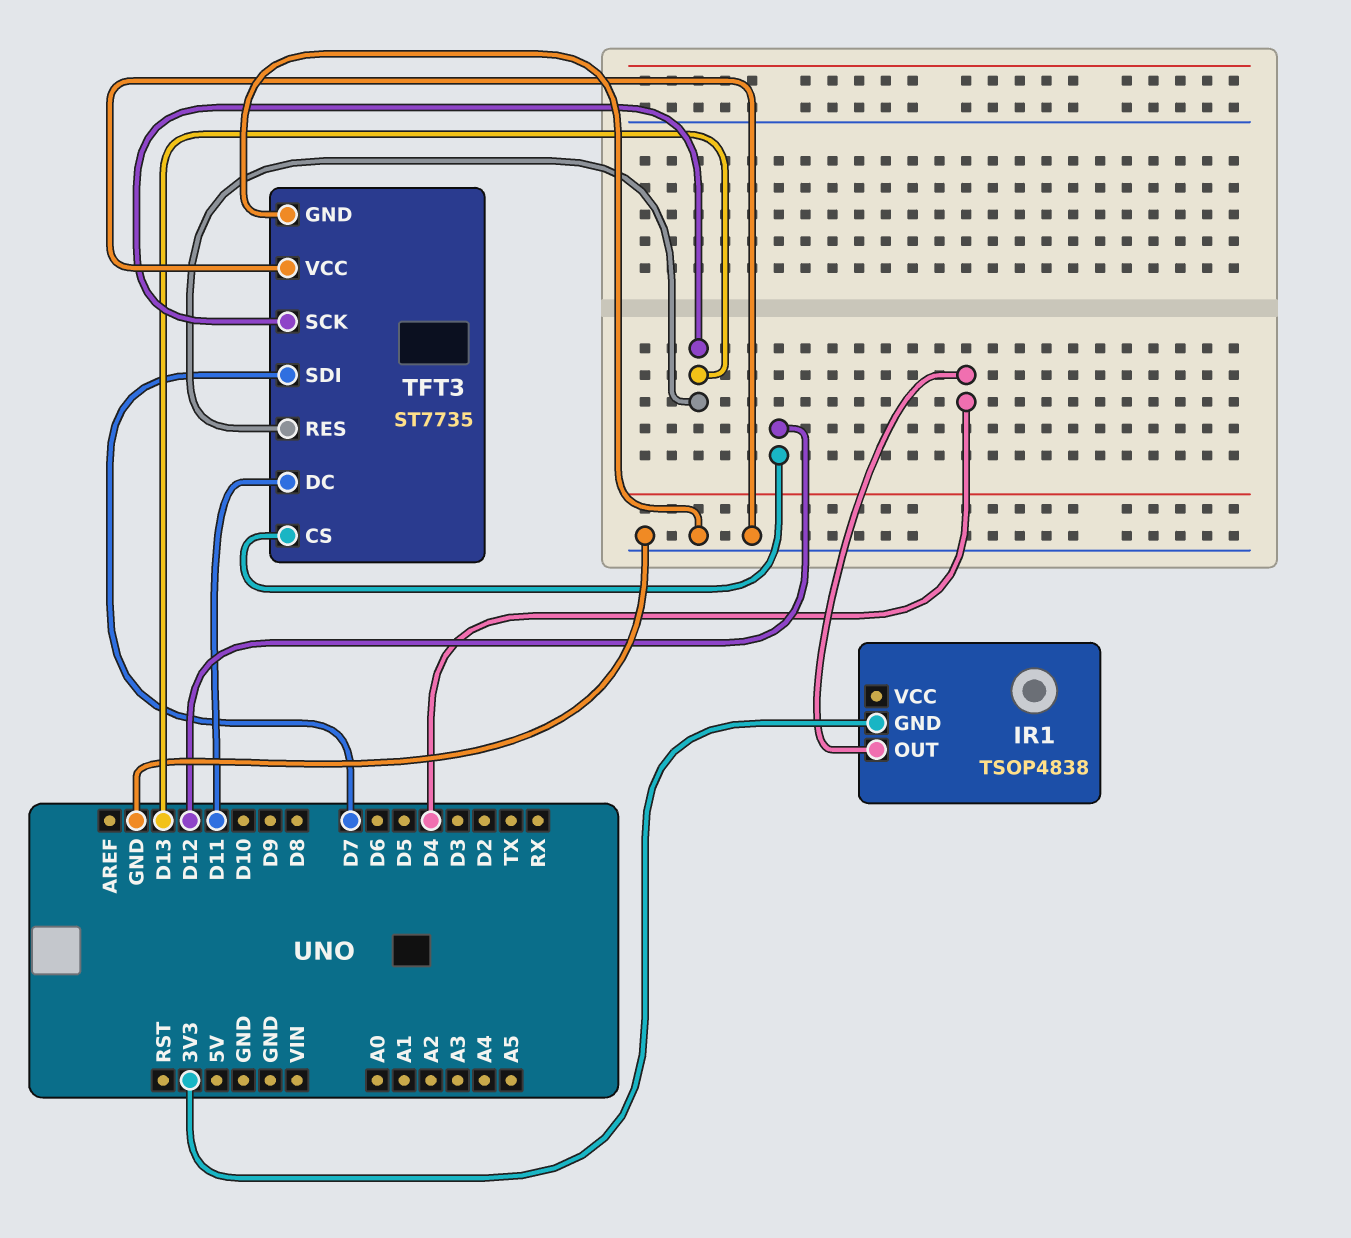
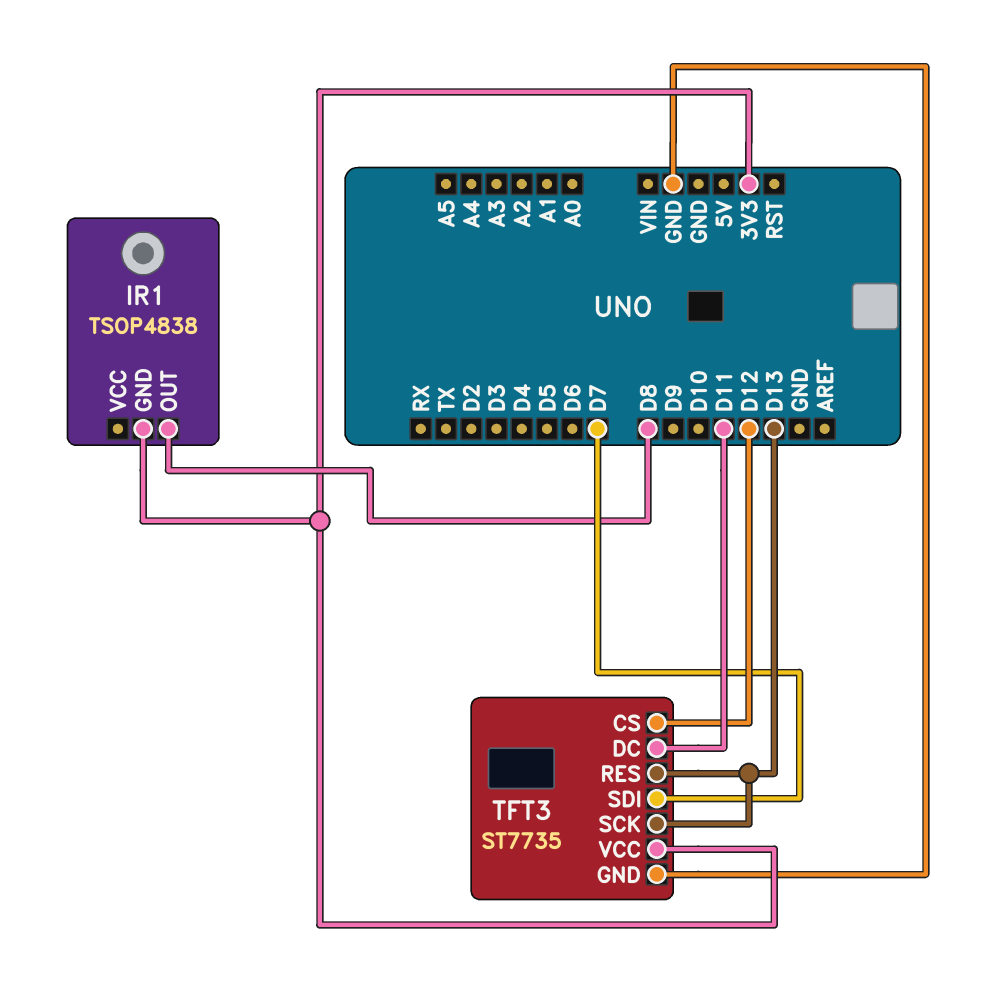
IR1 pin OUT: D4 -> D8
TFT3 pin VCC: GND -> 3V3

